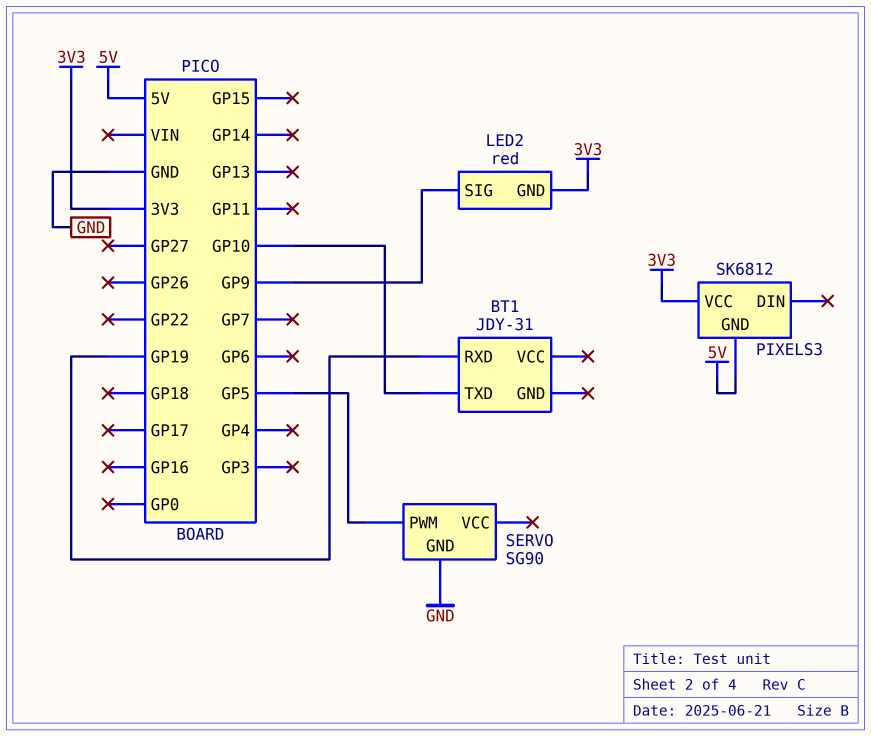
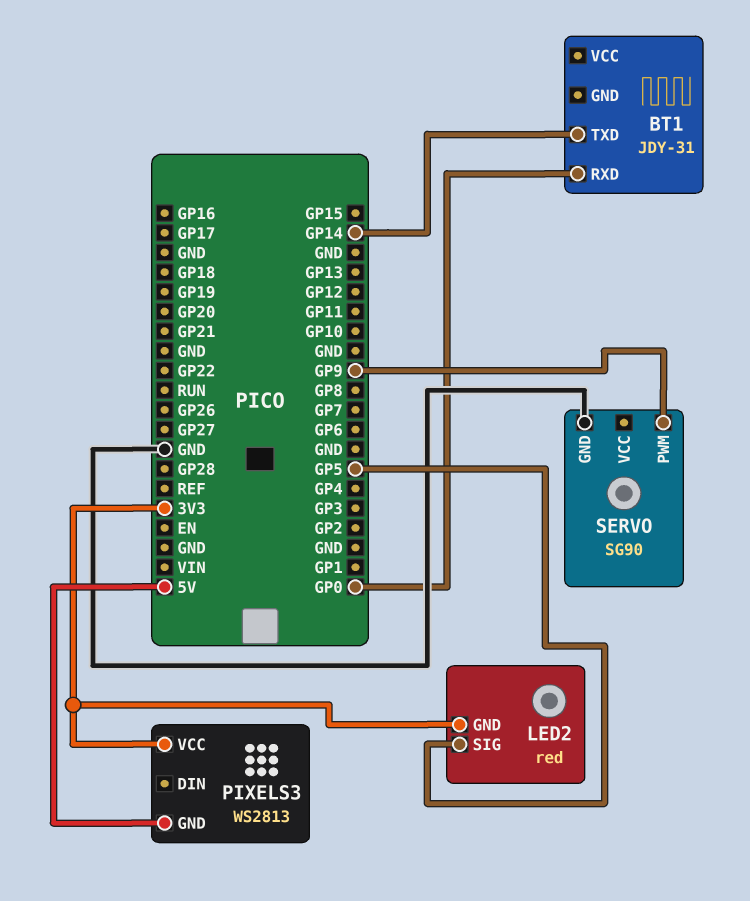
BT1 pin RXD: GP19 -> GP0
BT1 pin TXD: GP10 -> GP14
LED2 pin SIG: GP9 -> GP5
PIXELS3: SK6812 -> WS2813
SERVO pin PWM: GP5 -> GP9

